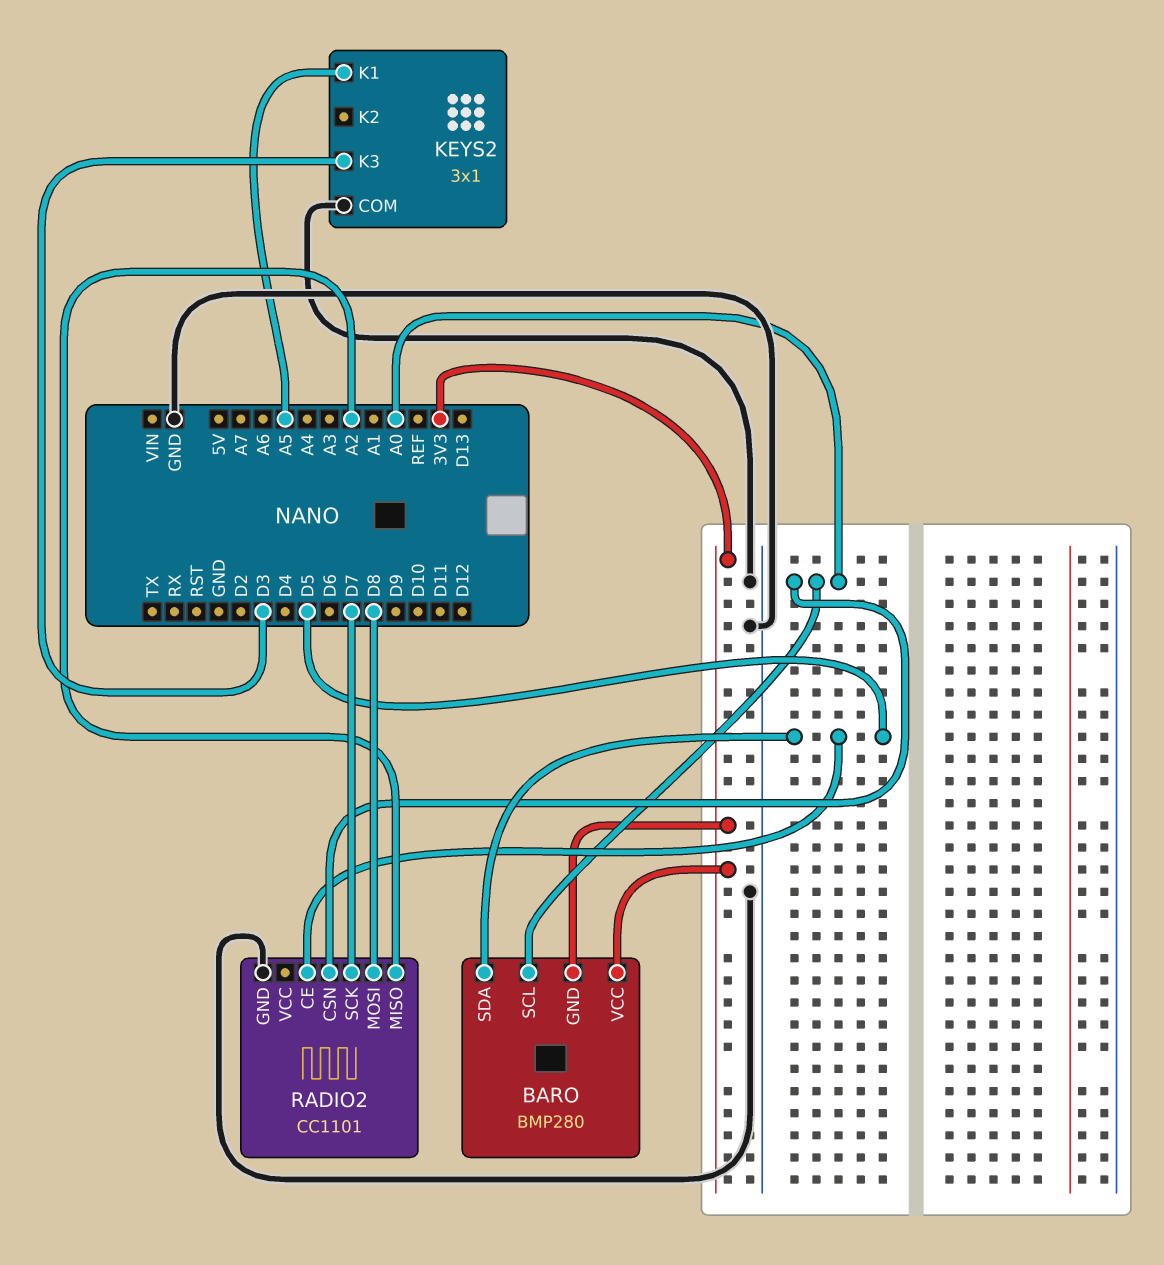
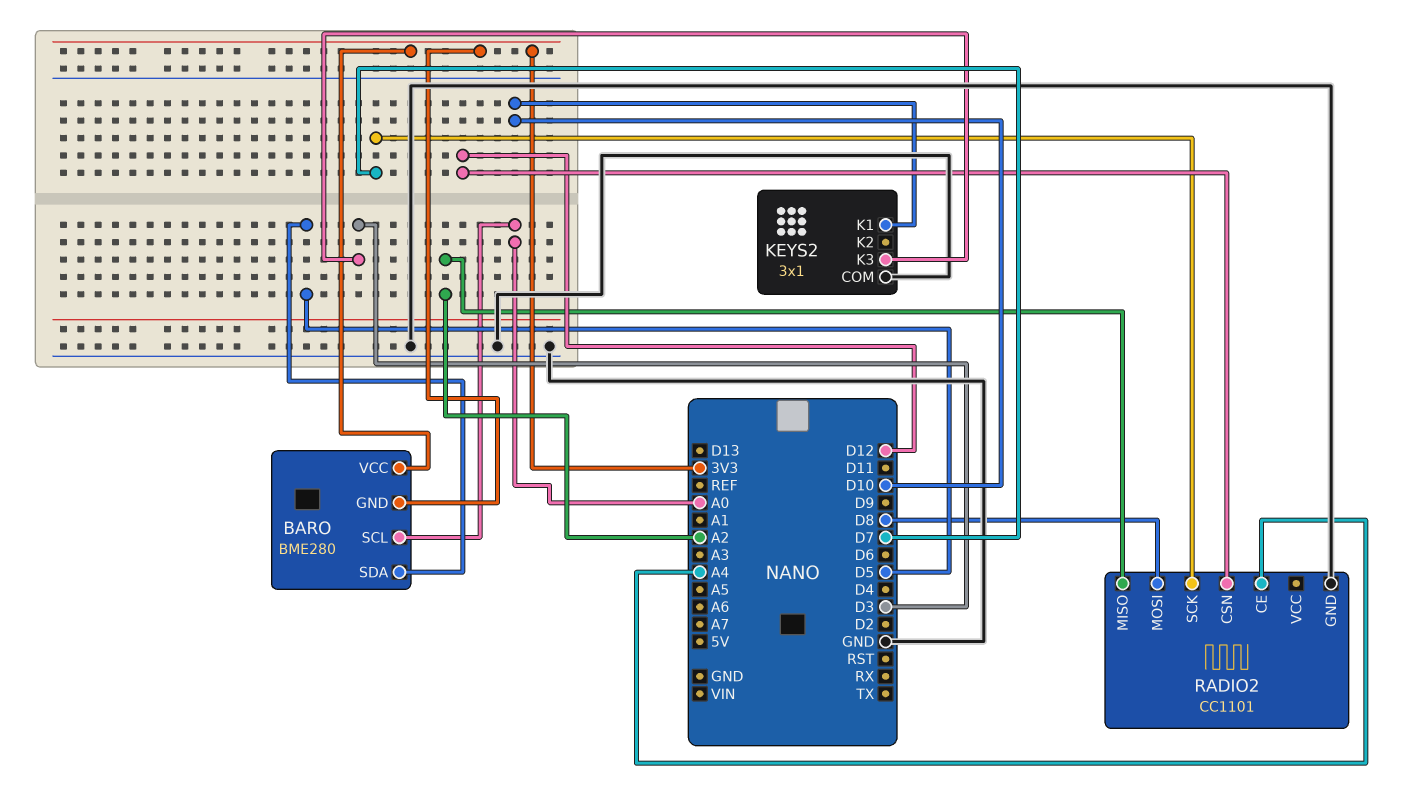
BARO: BMP280 -> BME280
KEYS2 pin K1: A5 -> D10
RADIO2 pin CE: D5 -> A4
RADIO2 pin CSN: A0 -> D12

